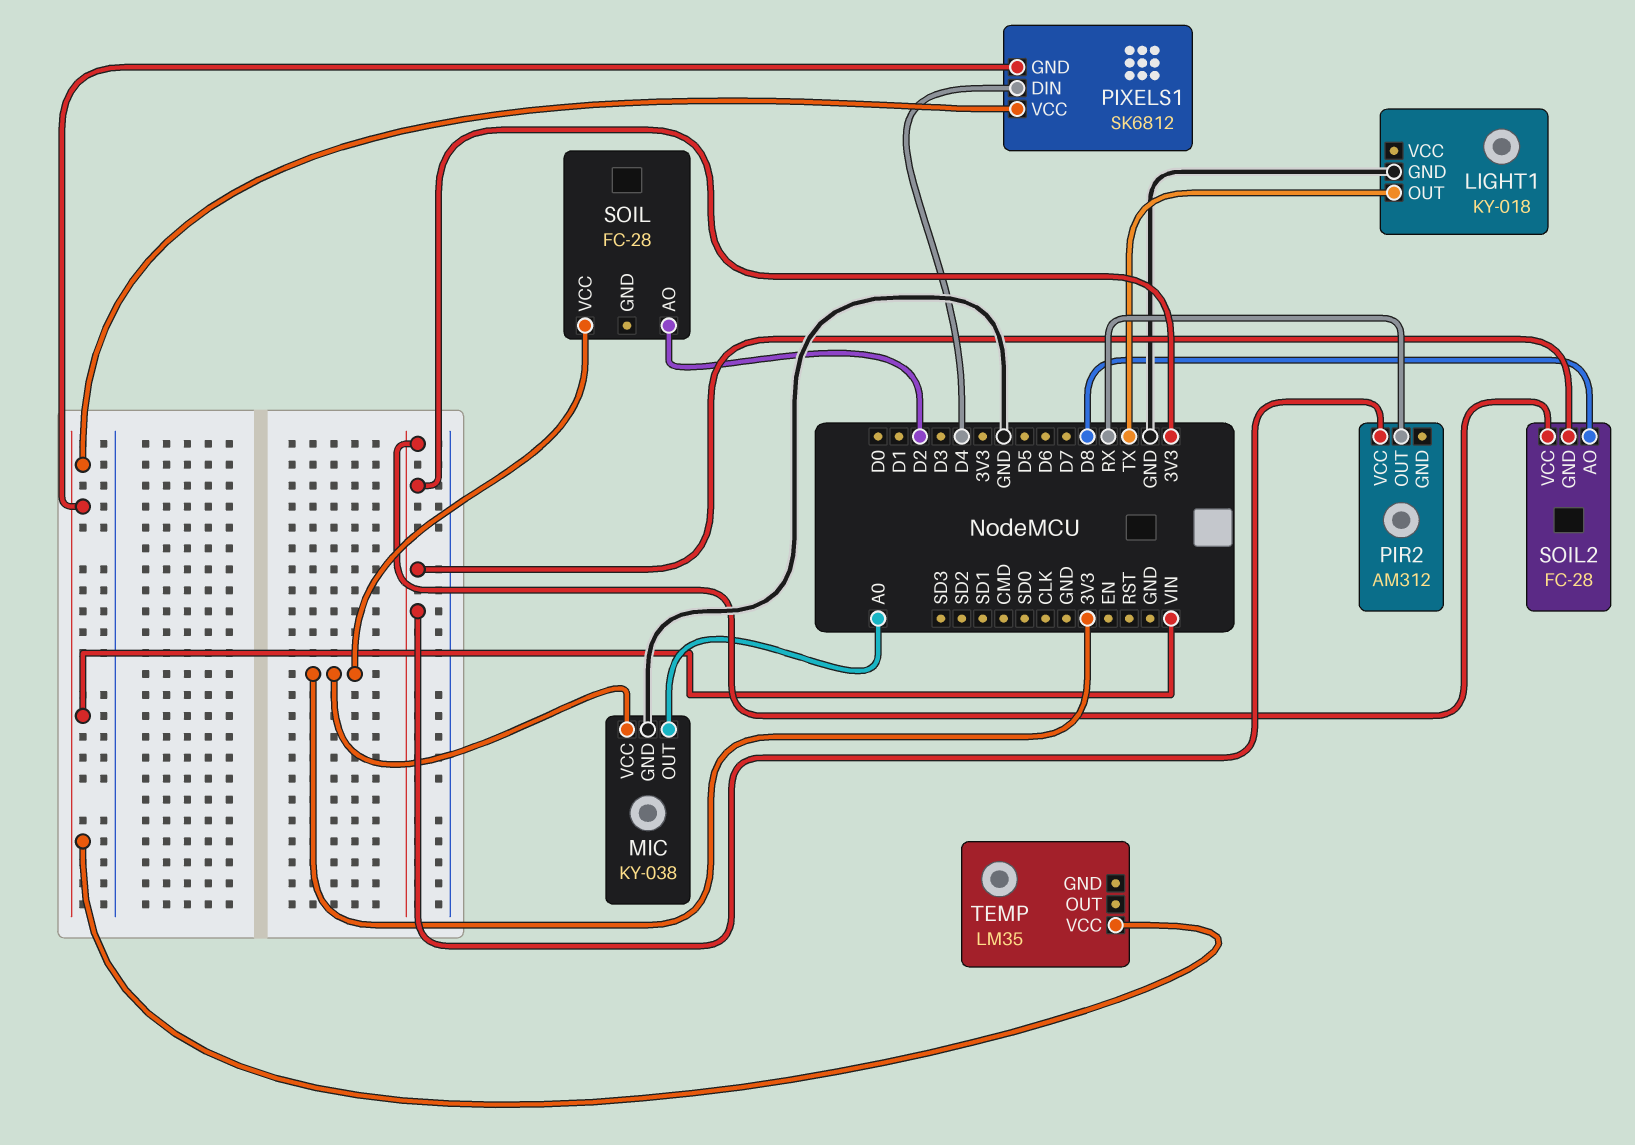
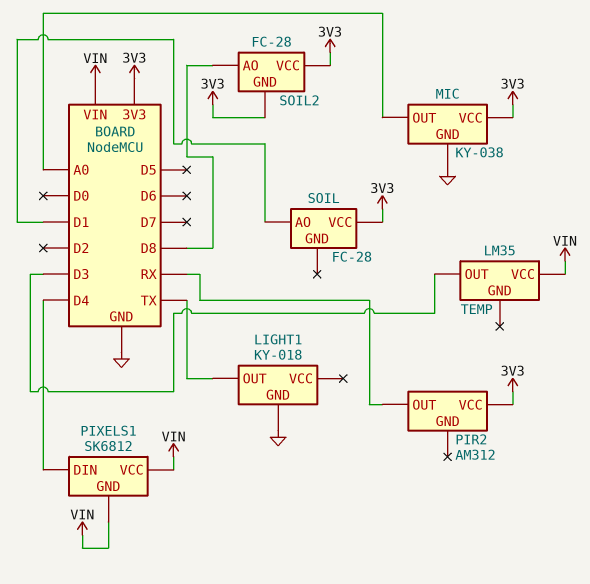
SOIL pin AO: D2 -> D1
TEMP pin OUT: none -> D3

